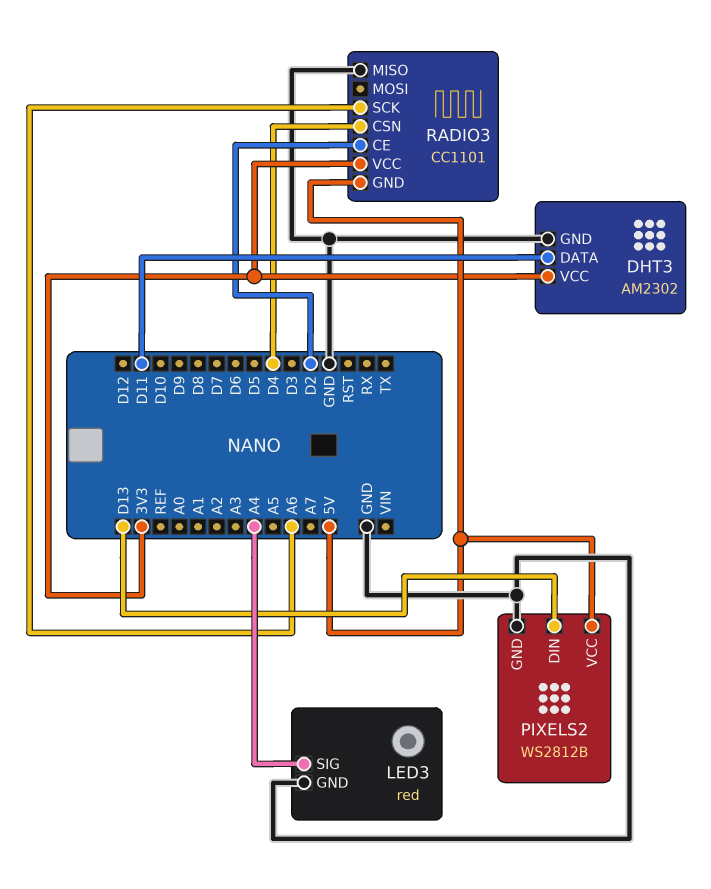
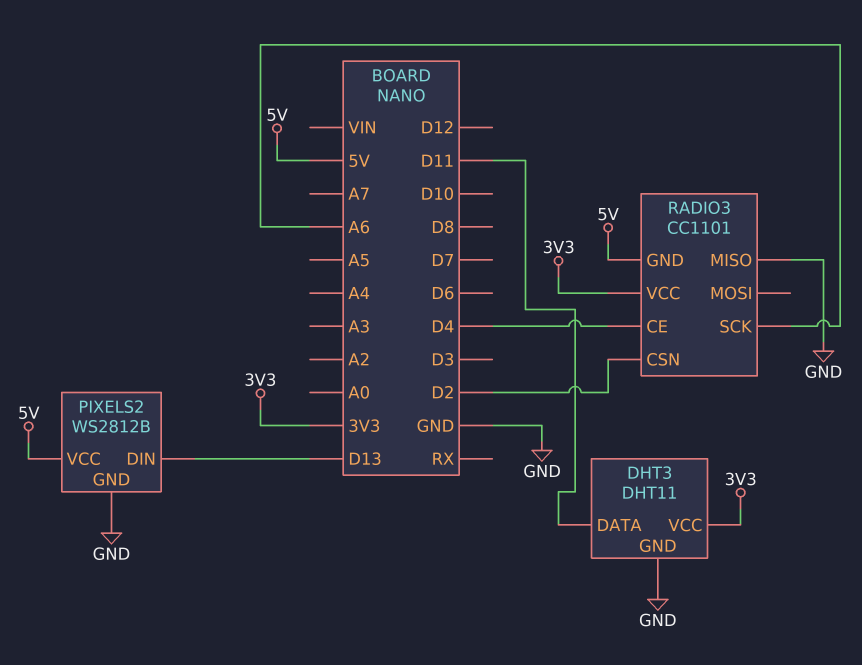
DHT3: AM2302 -> DHT11
LED3: red -> none
LED3 pin GND: GND -> none
LED3 pin SIG: A4 -> none
RADIO3 pin CE: D2 -> D4
RADIO3 pin CSN: D4 -> D2

